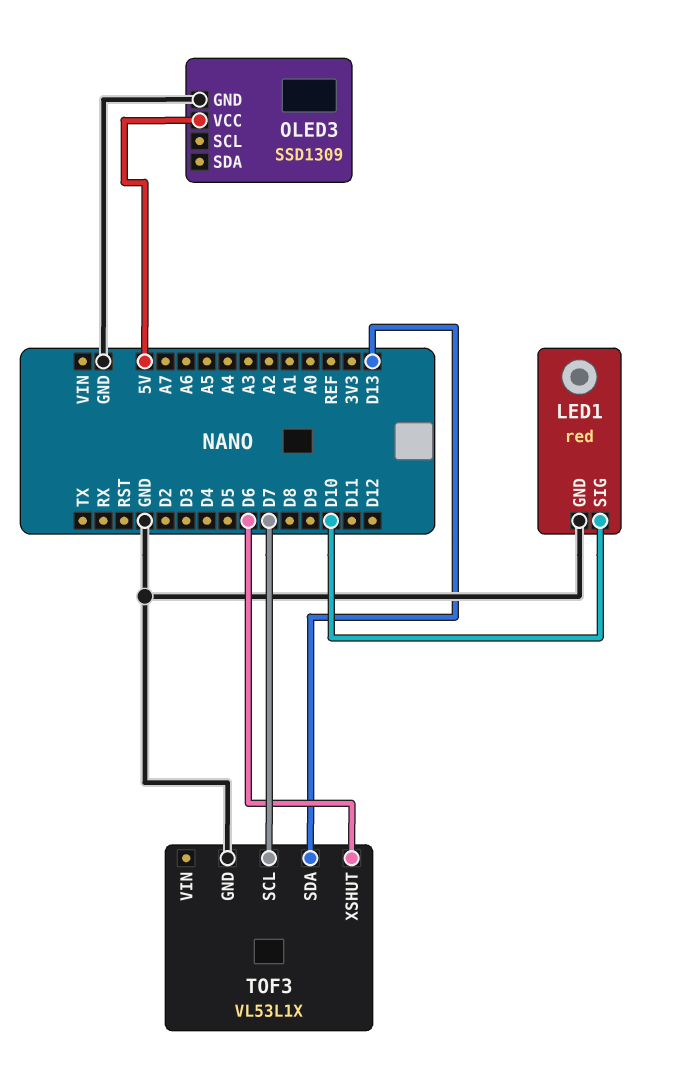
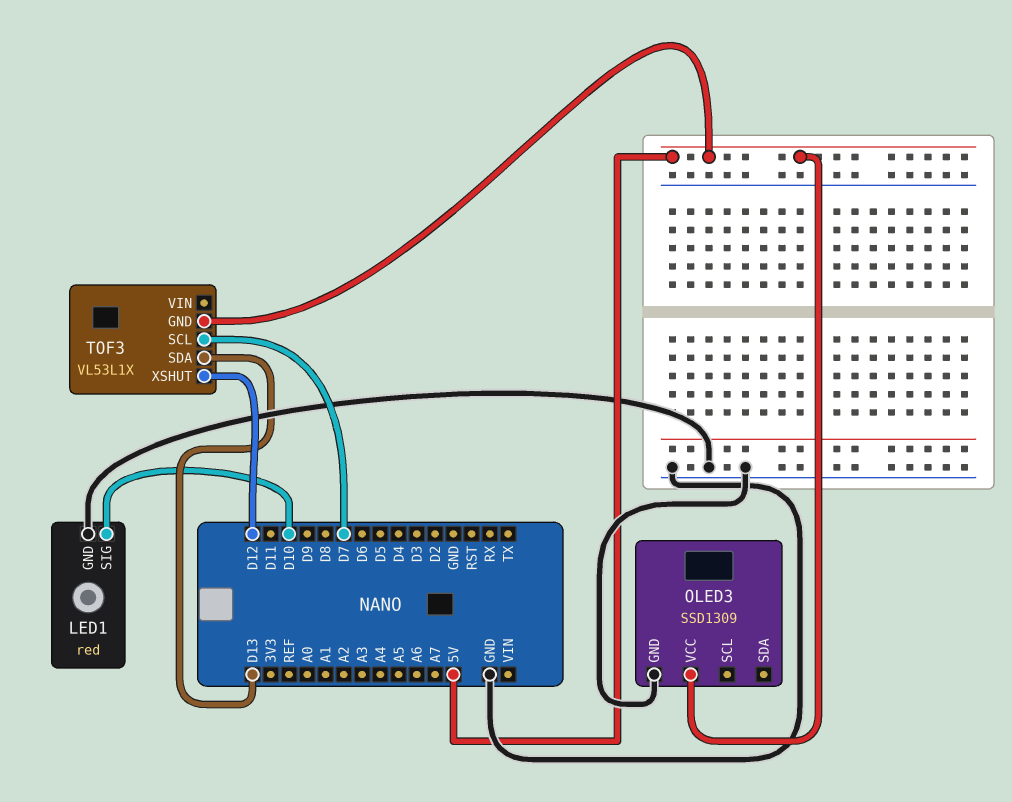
TOF3 pin GND: GND -> 5V
TOF3 pin XSHUT: D6 -> D12

